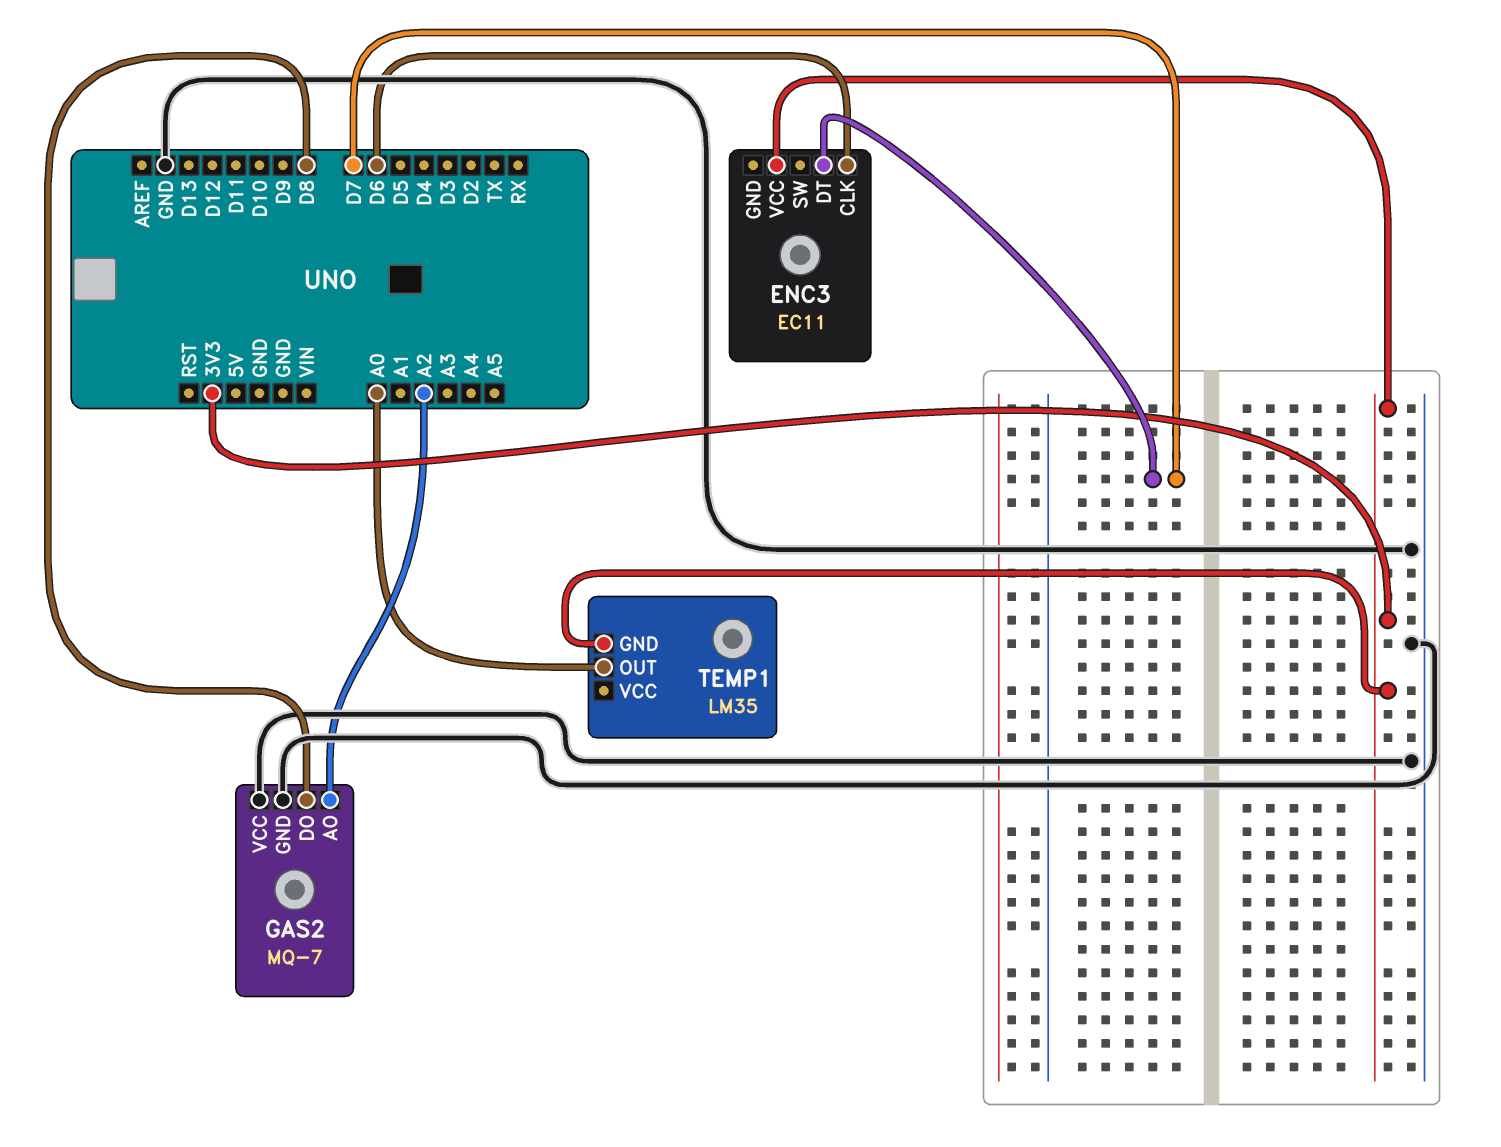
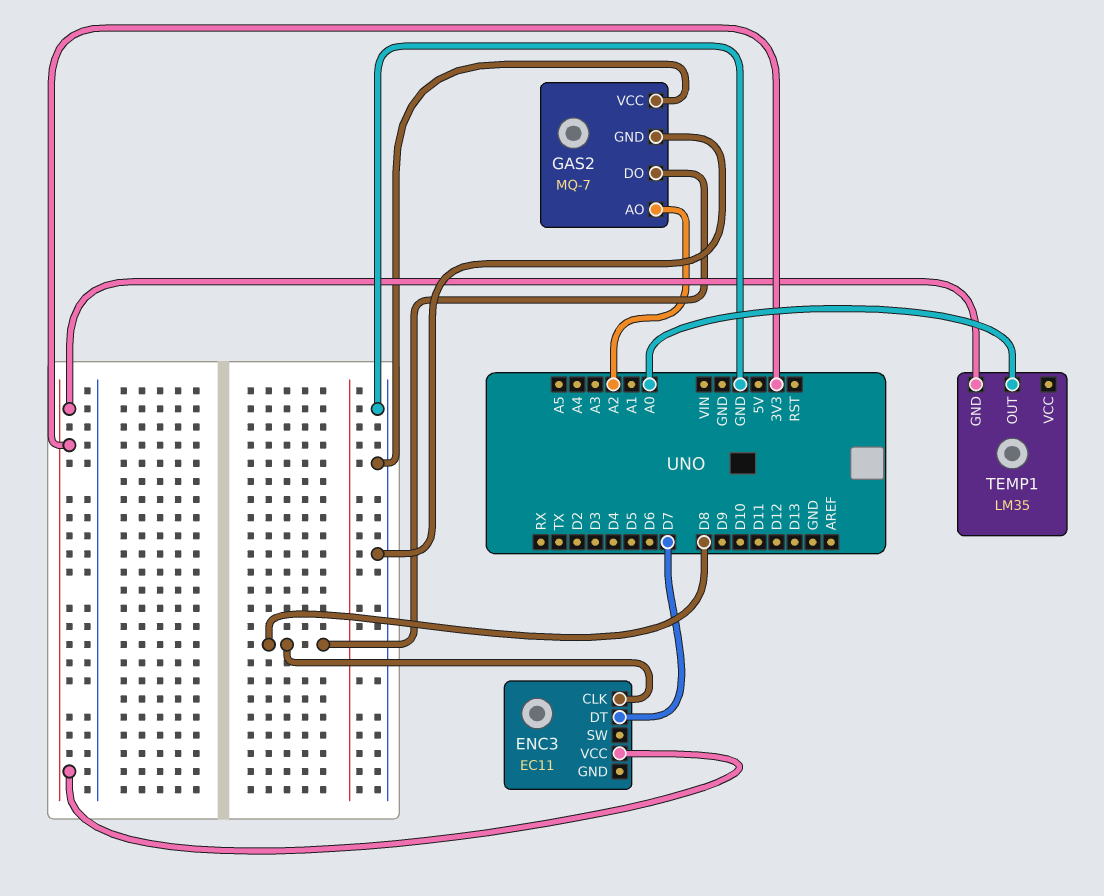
ENC3 pin CLK: D6 -> D8

